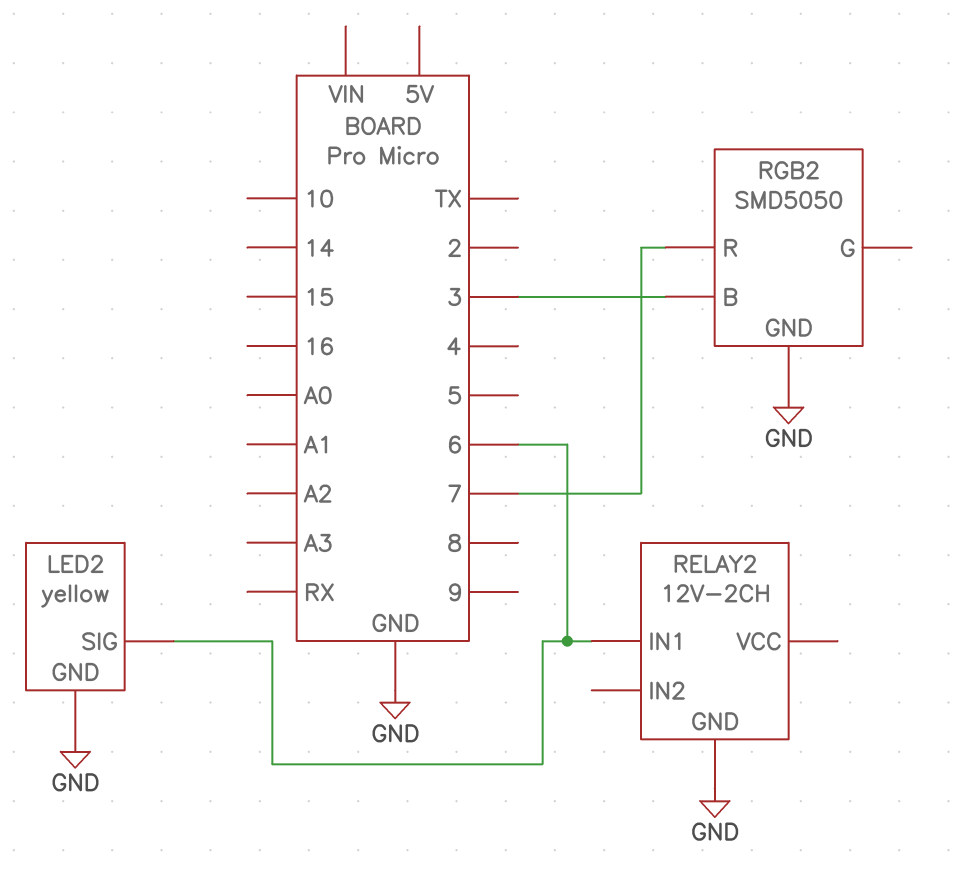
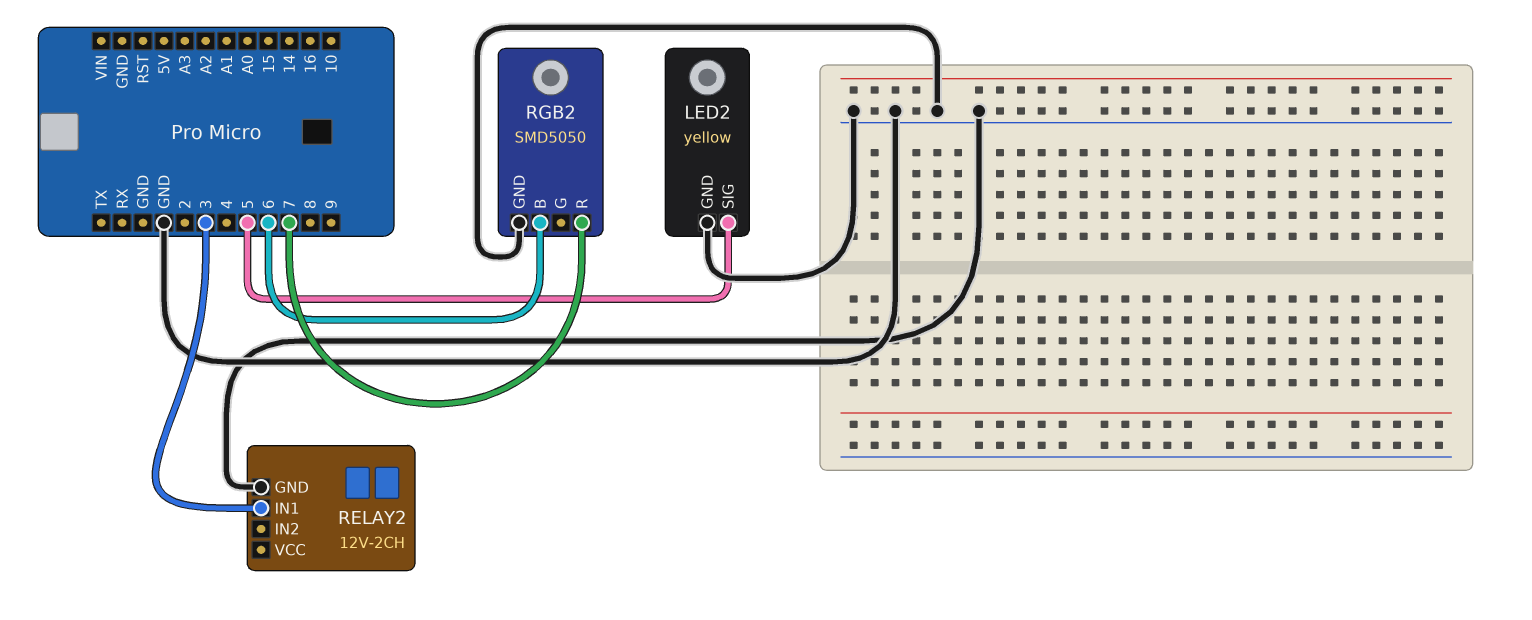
LED2 pin SIG: 6 -> 5
RELAY2 pin IN1: 6 -> 3
RGB2 pin B: 3 -> 6

